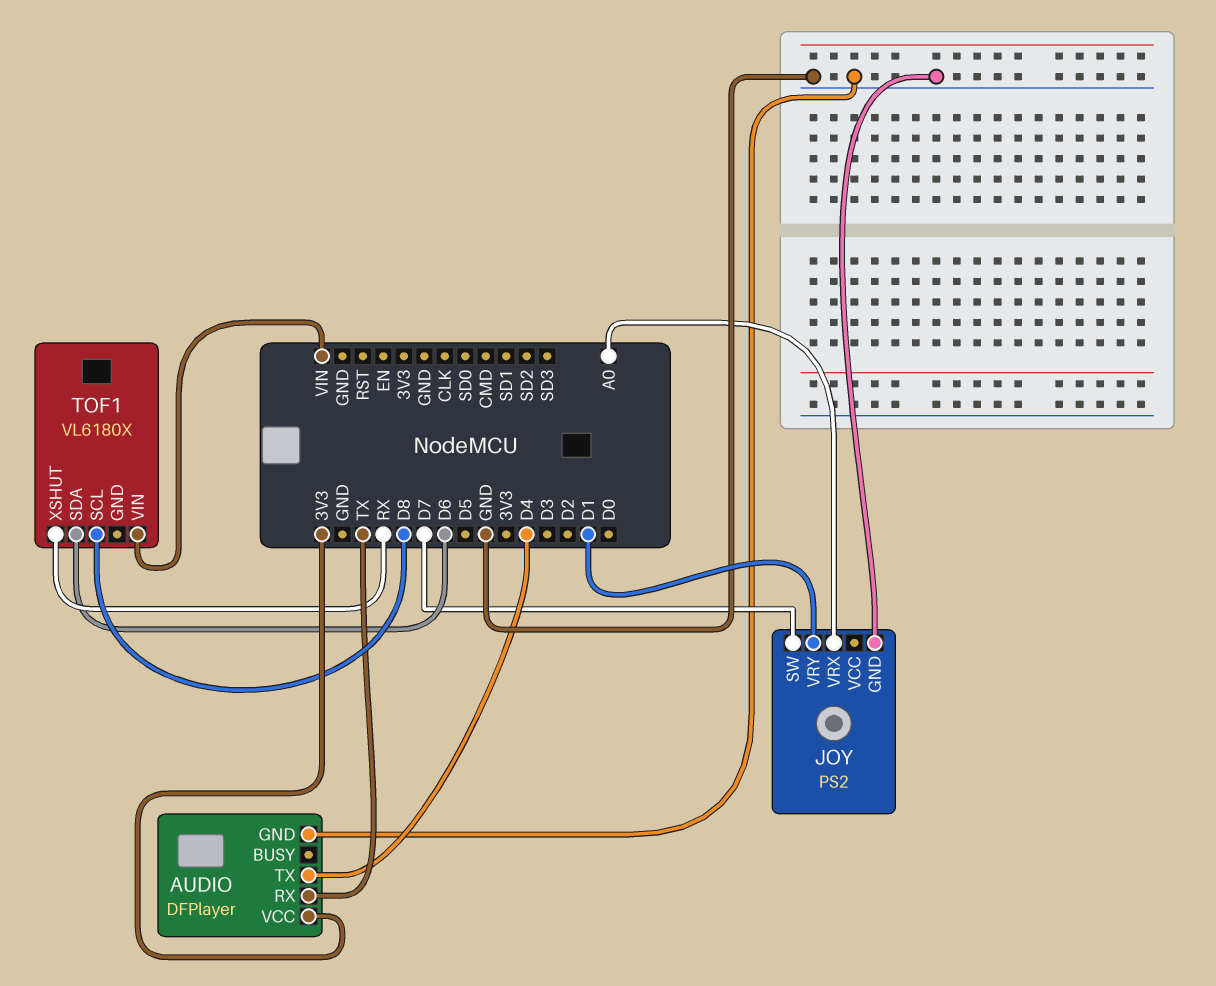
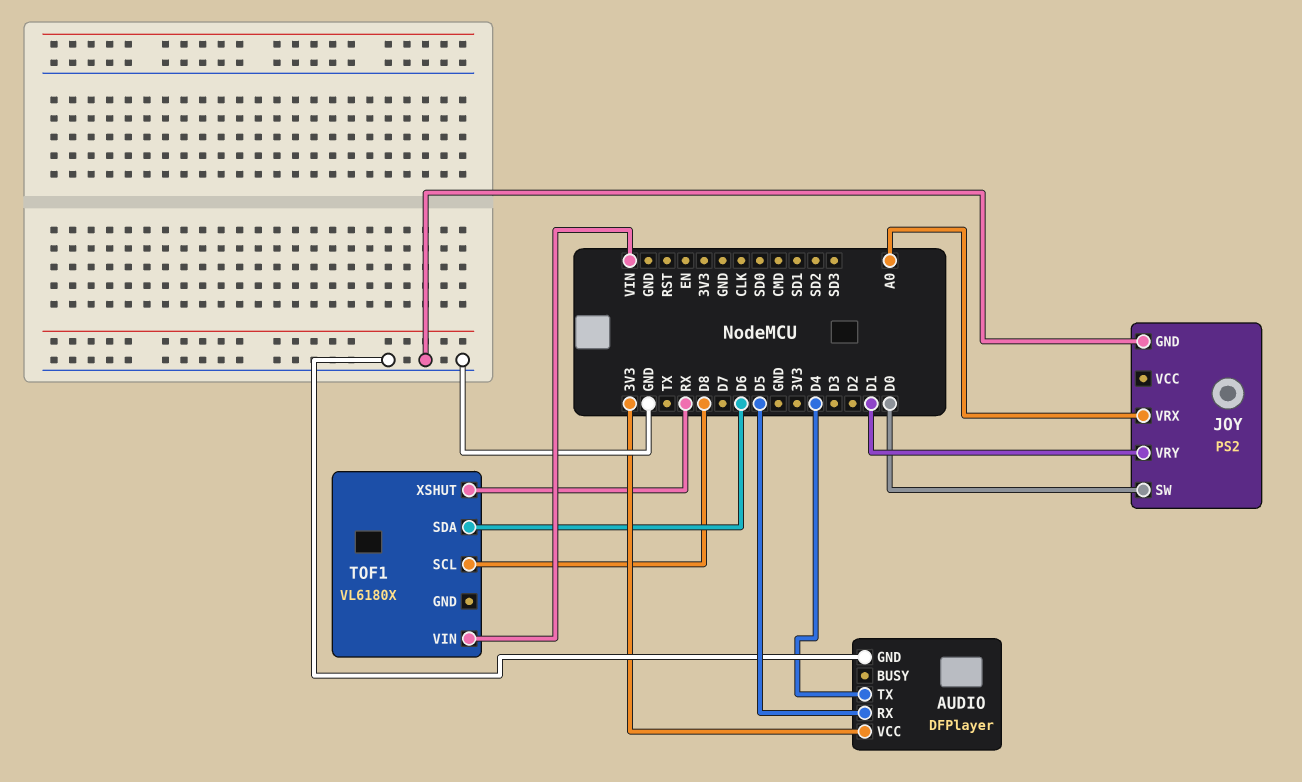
AUDIO pin RX: TX -> D5
JOY pin SW: D7 -> D0

